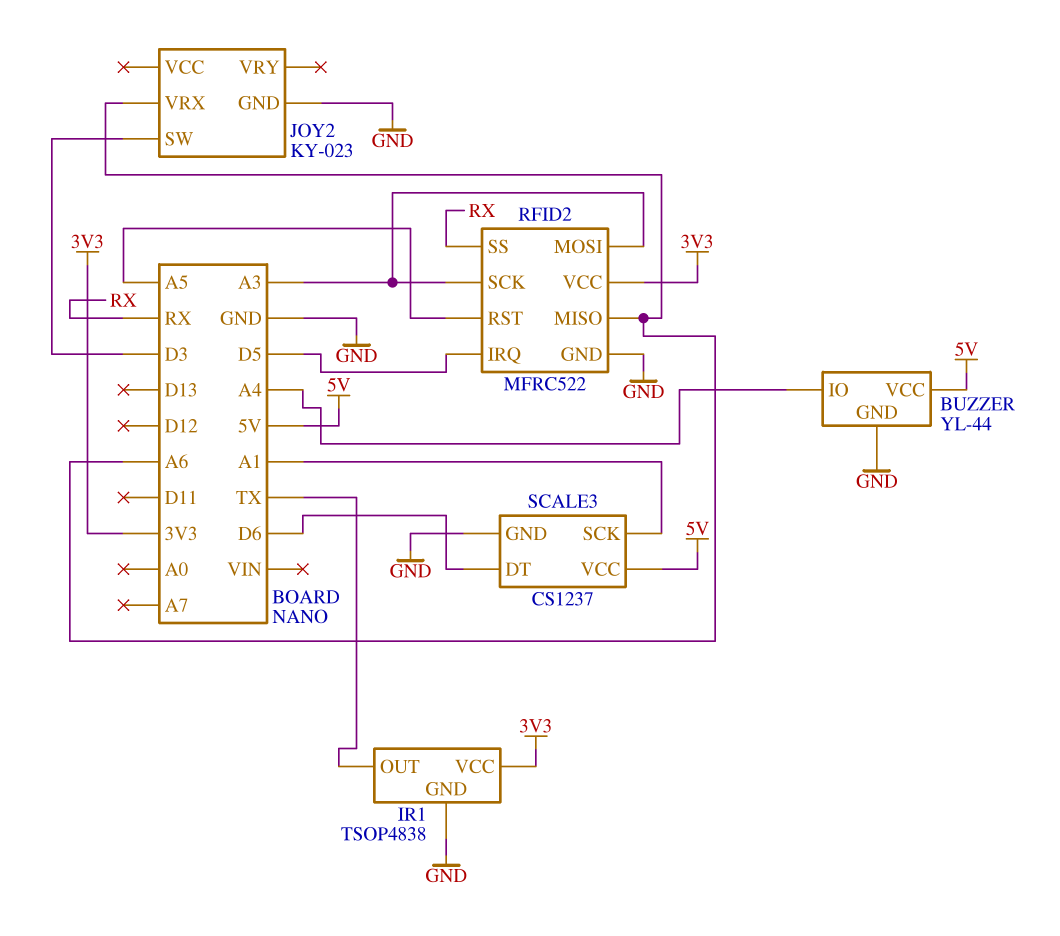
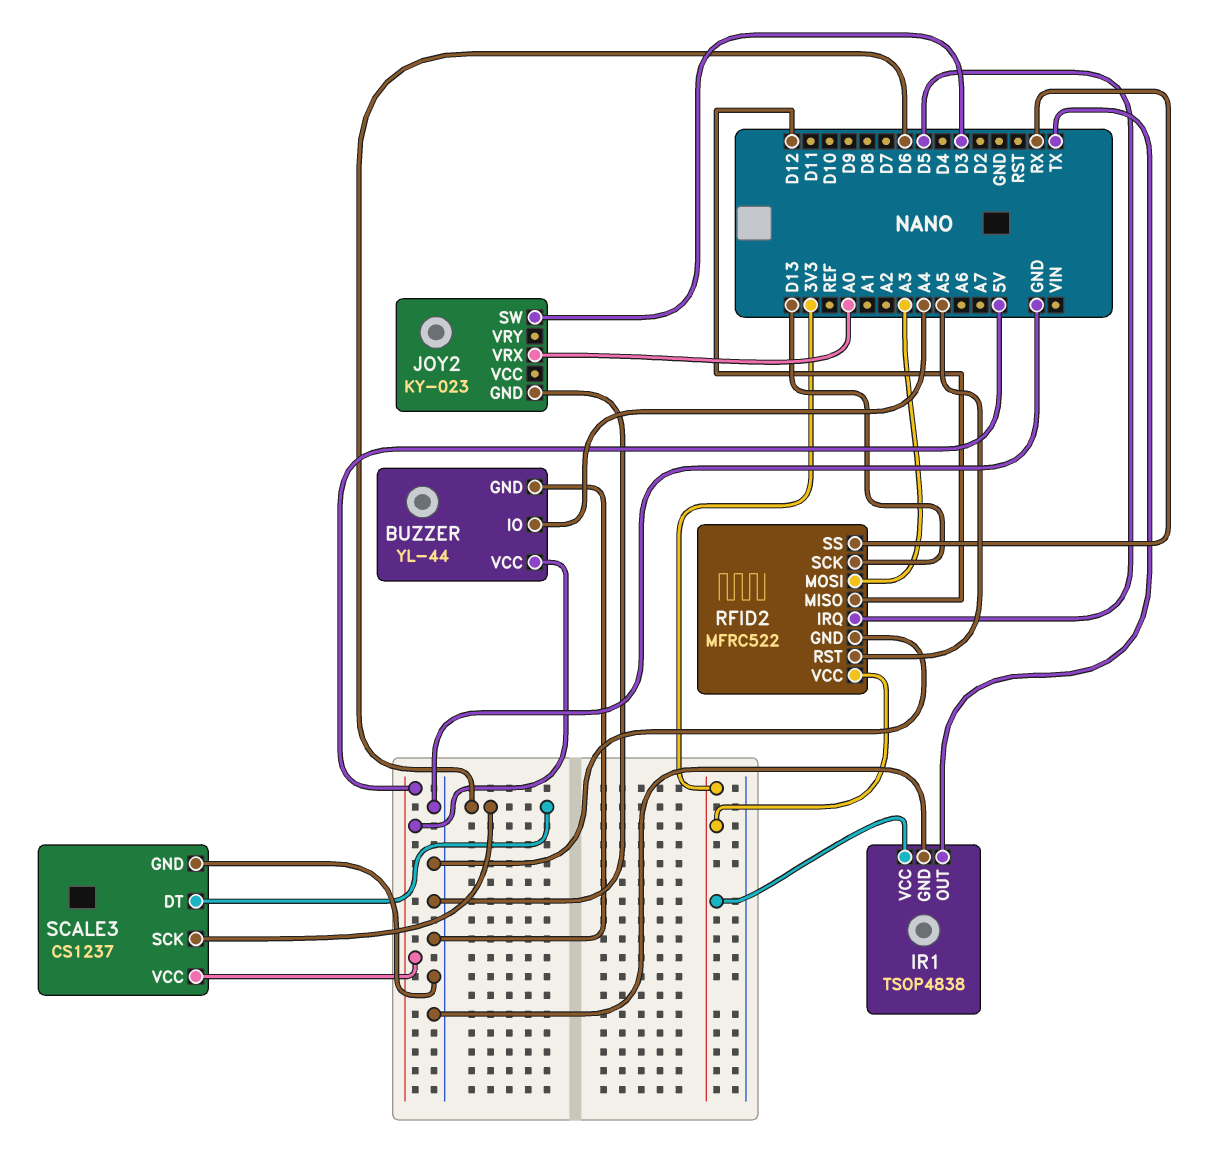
JOY2 pin VRX: A6 -> A0
RFID2 pin MISO: A6 -> D12
RFID2 pin SCK: A3 -> D13
SCALE3 pin SCK: A1 -> D6

